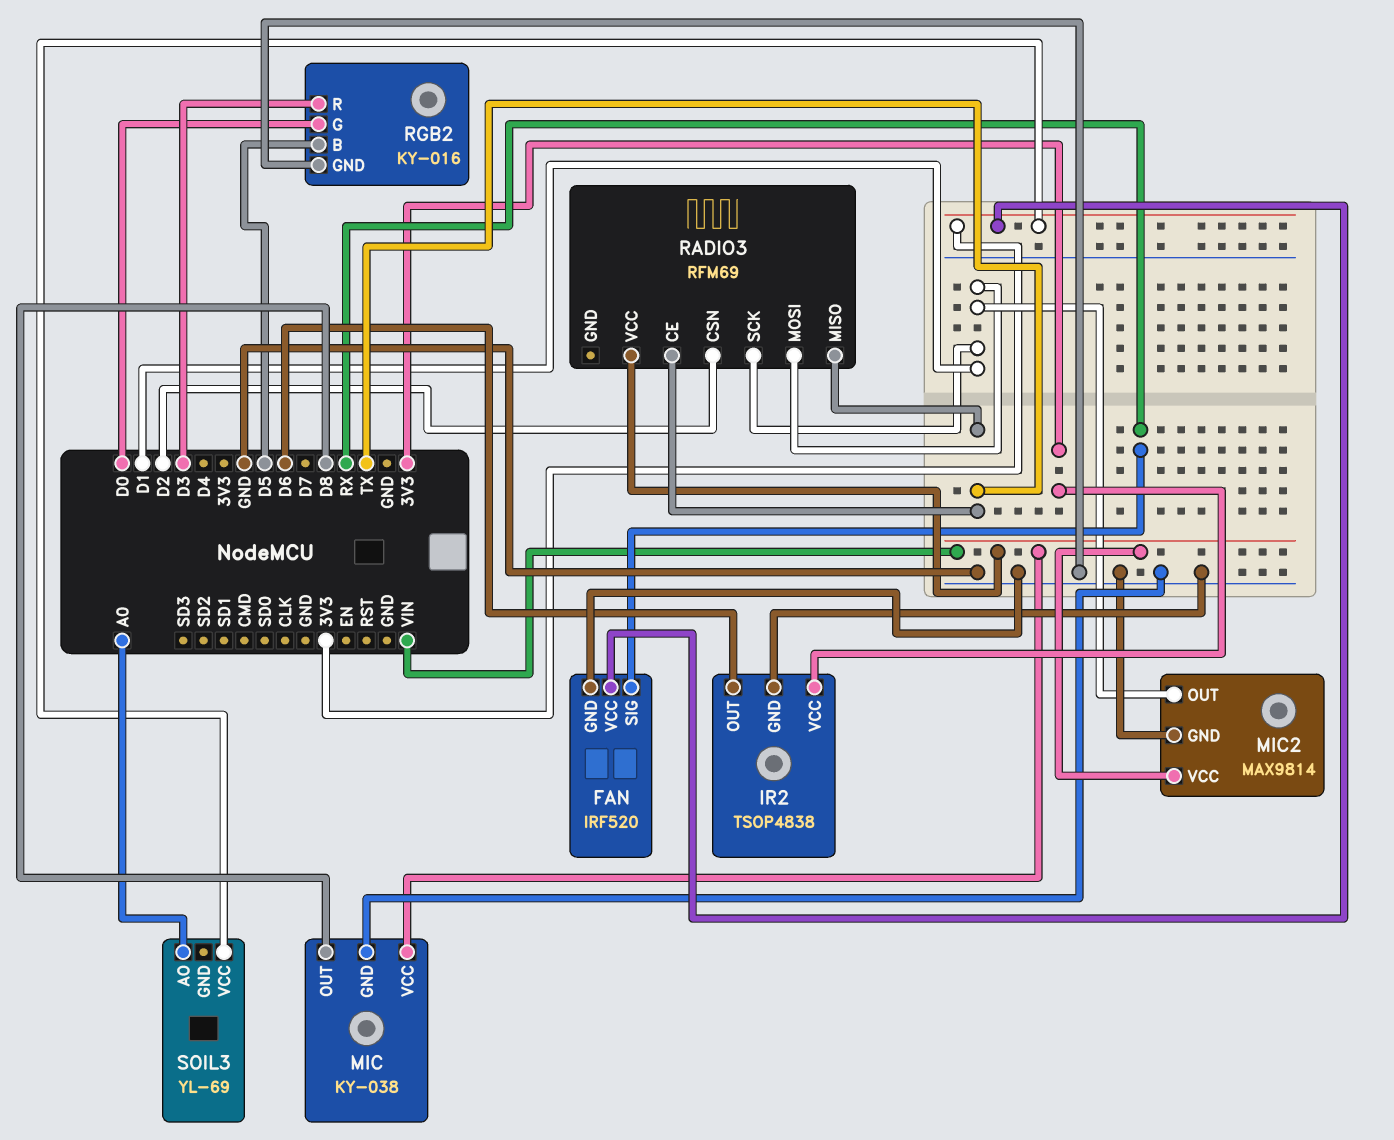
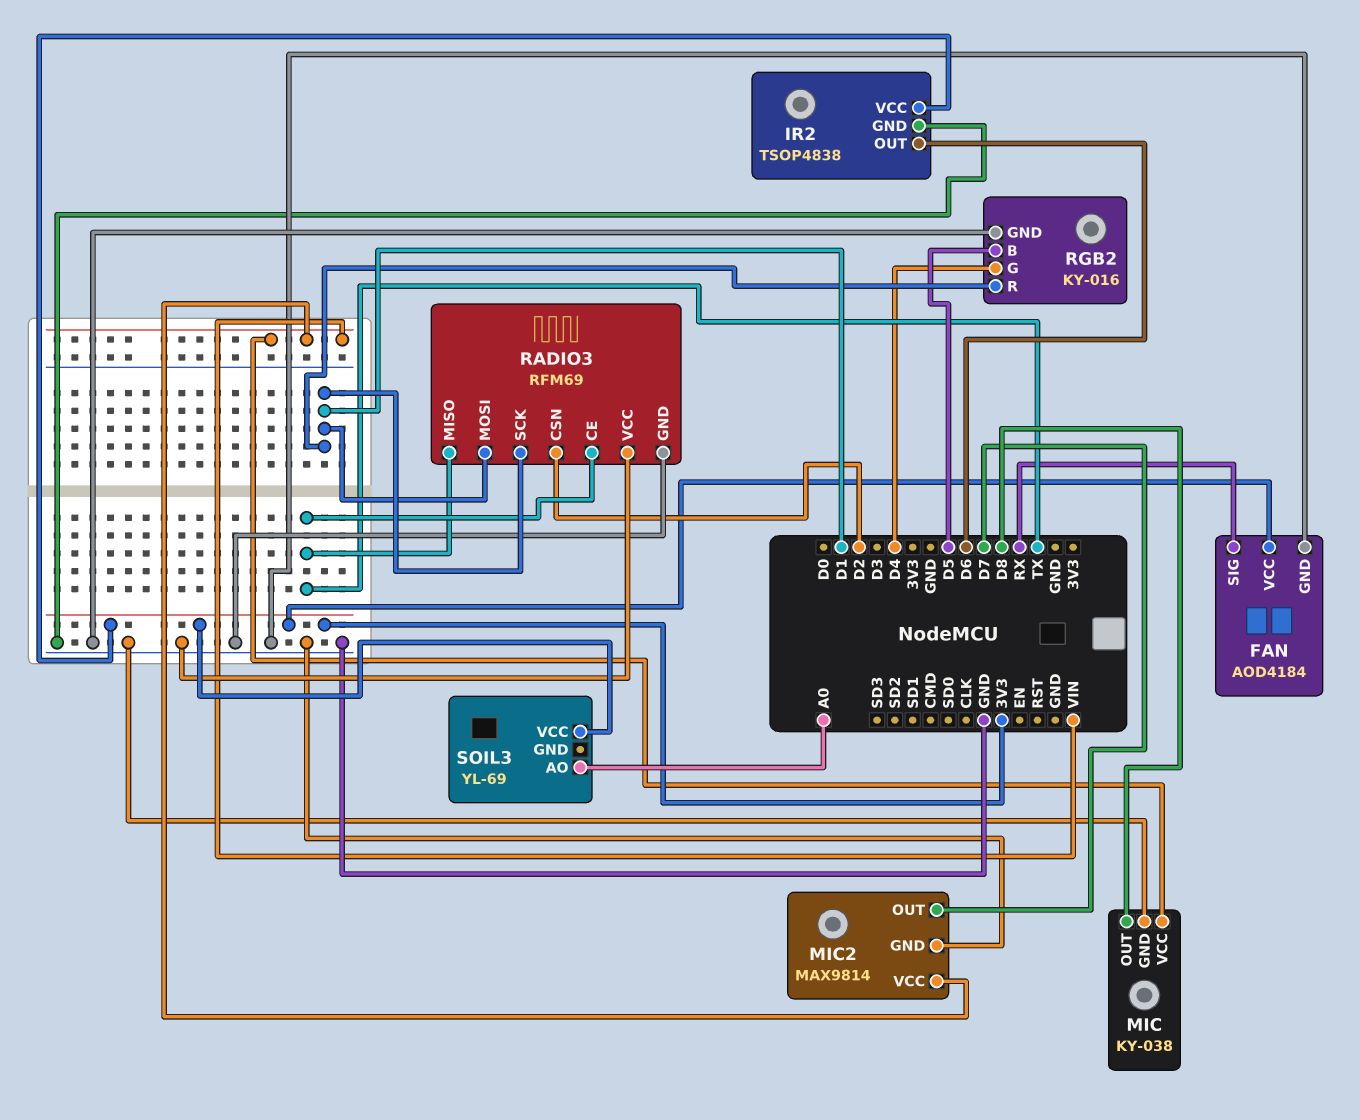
FAN: IRF520 -> AOD4184
MIC2 pin OUT: D1 -> D7
RADIO3 pin GND: none -> GND
RADIO3 pin VCC: VIN -> GND
RGB2 pin G: D0 -> D4
RGB2 pin R: D3 -> D1

